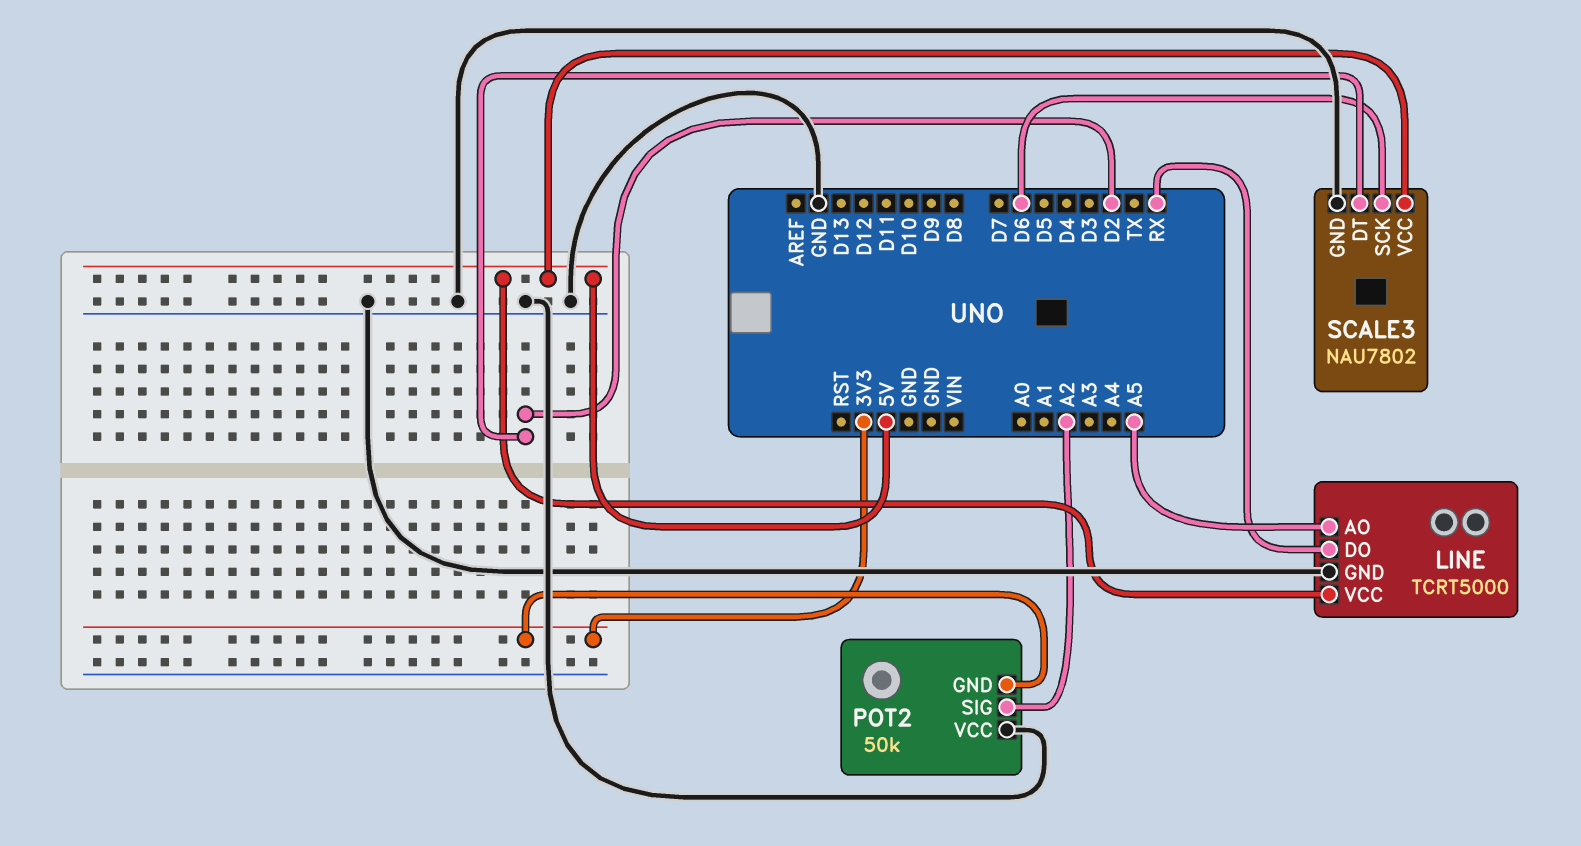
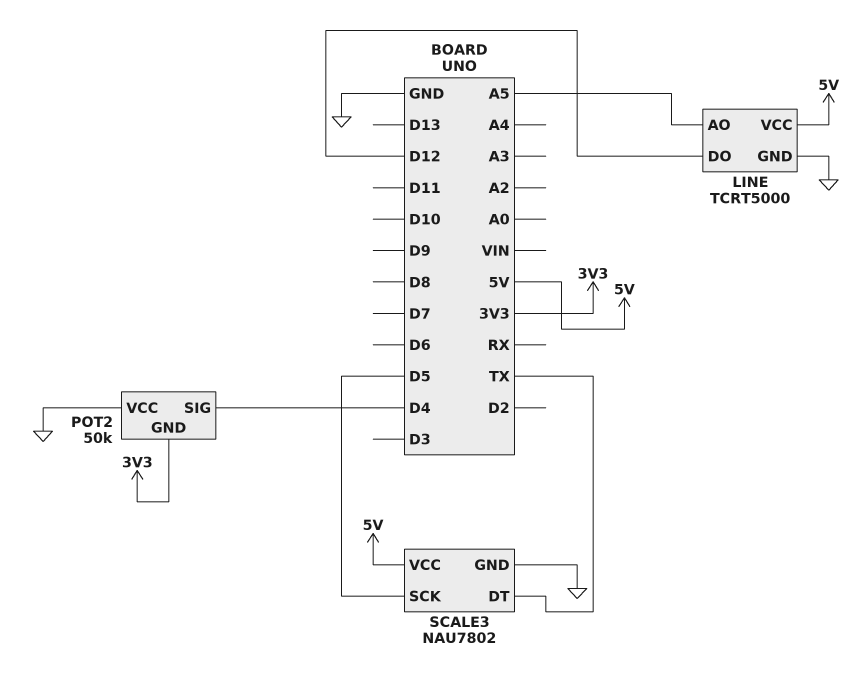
LINE pin DO: RX -> D12
POT2 pin SIG: A2 -> D4
SCALE3 pin DT: D2 -> TX
SCALE3 pin SCK: D6 -> D5

